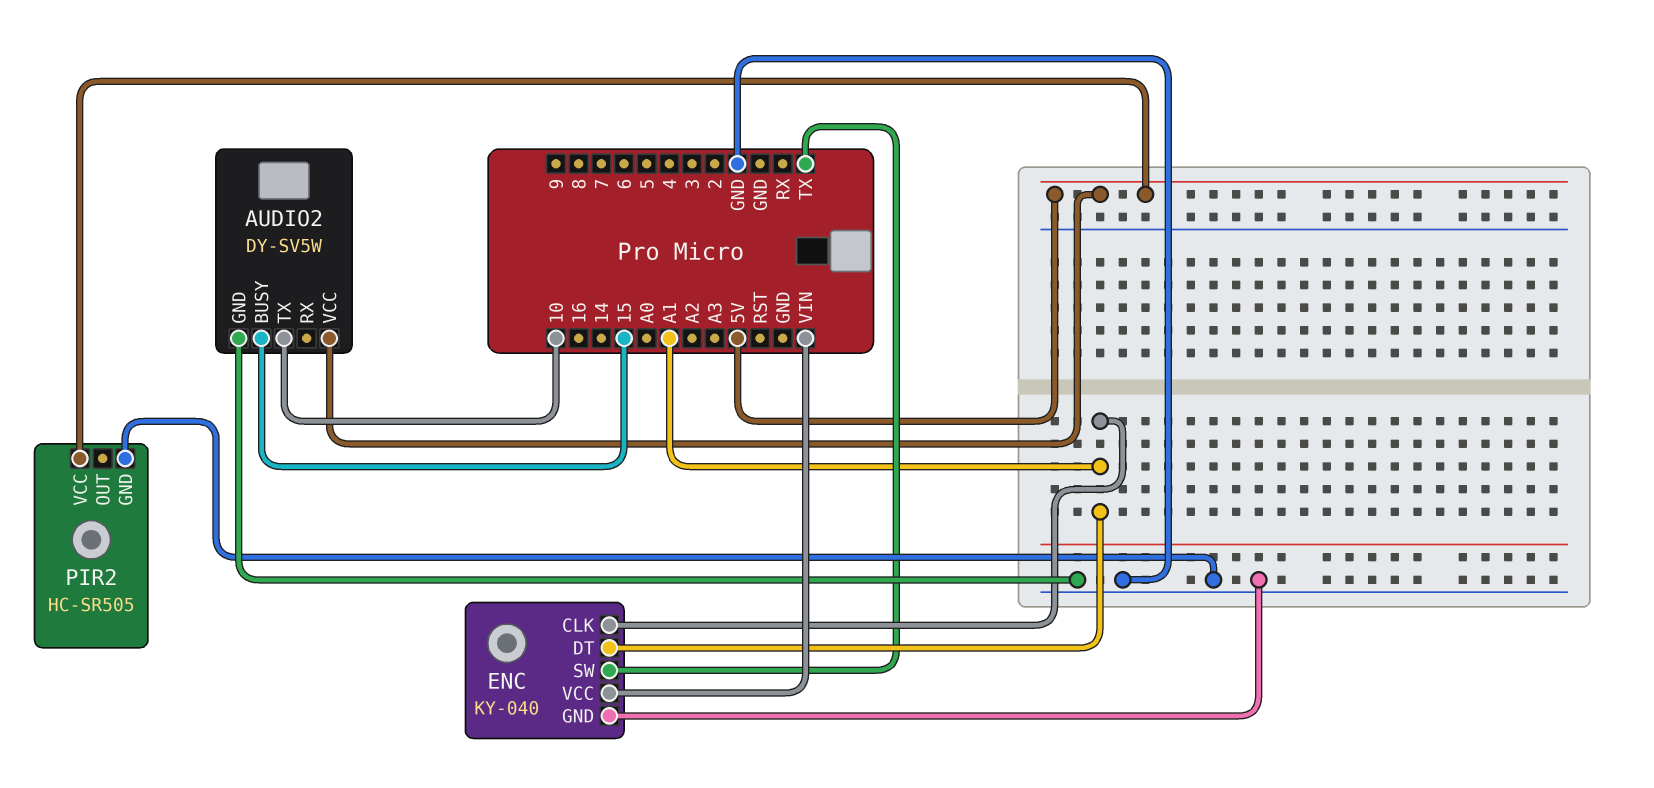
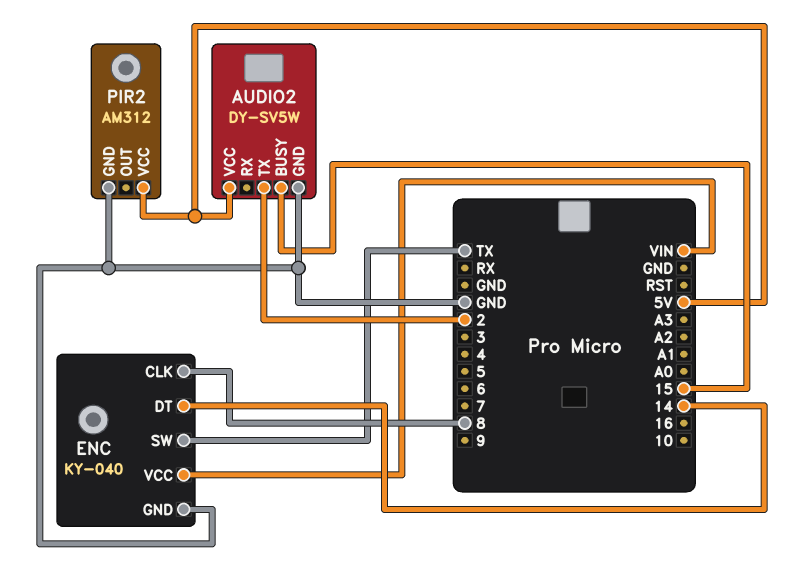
AUDIO2 pin TX: 10 -> 2
ENC pin CLK: A1 -> 8
ENC pin DT: A1 -> 14
PIR2: HC-SR505 -> AM312

